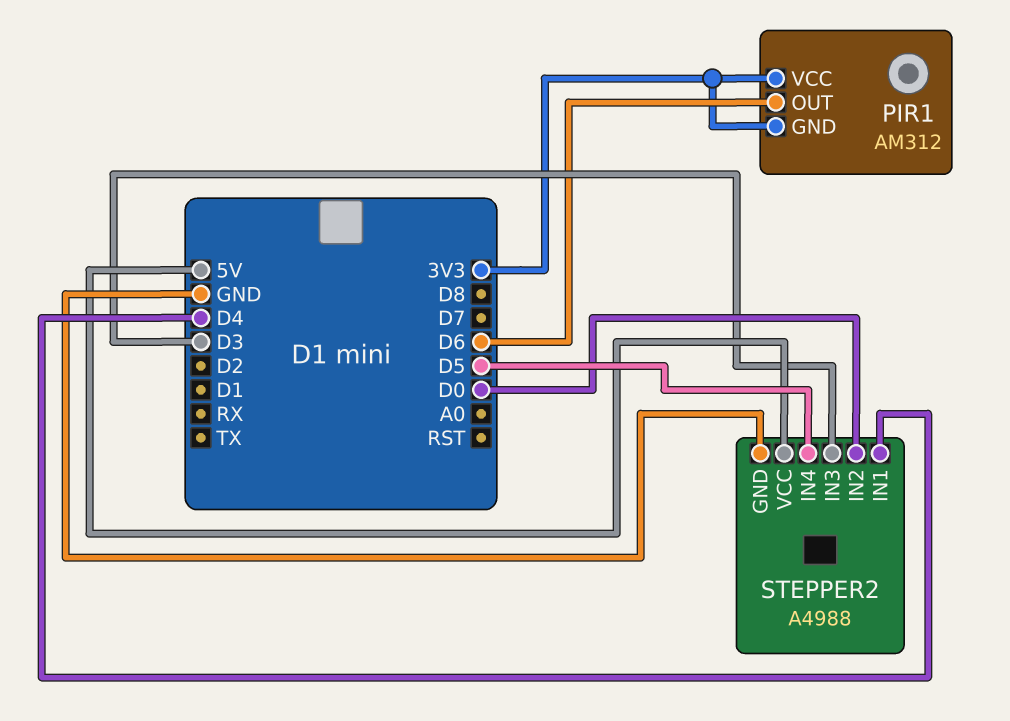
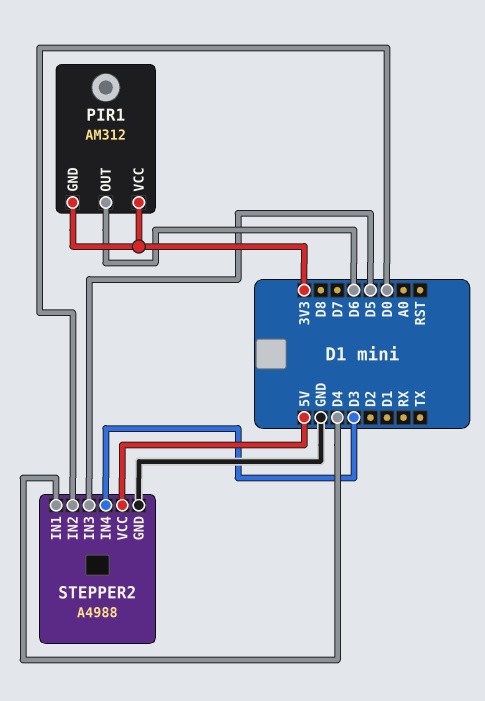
STEPPER2 pin IN3: D3 -> D5
STEPPER2 pin IN4: D5 -> D3

